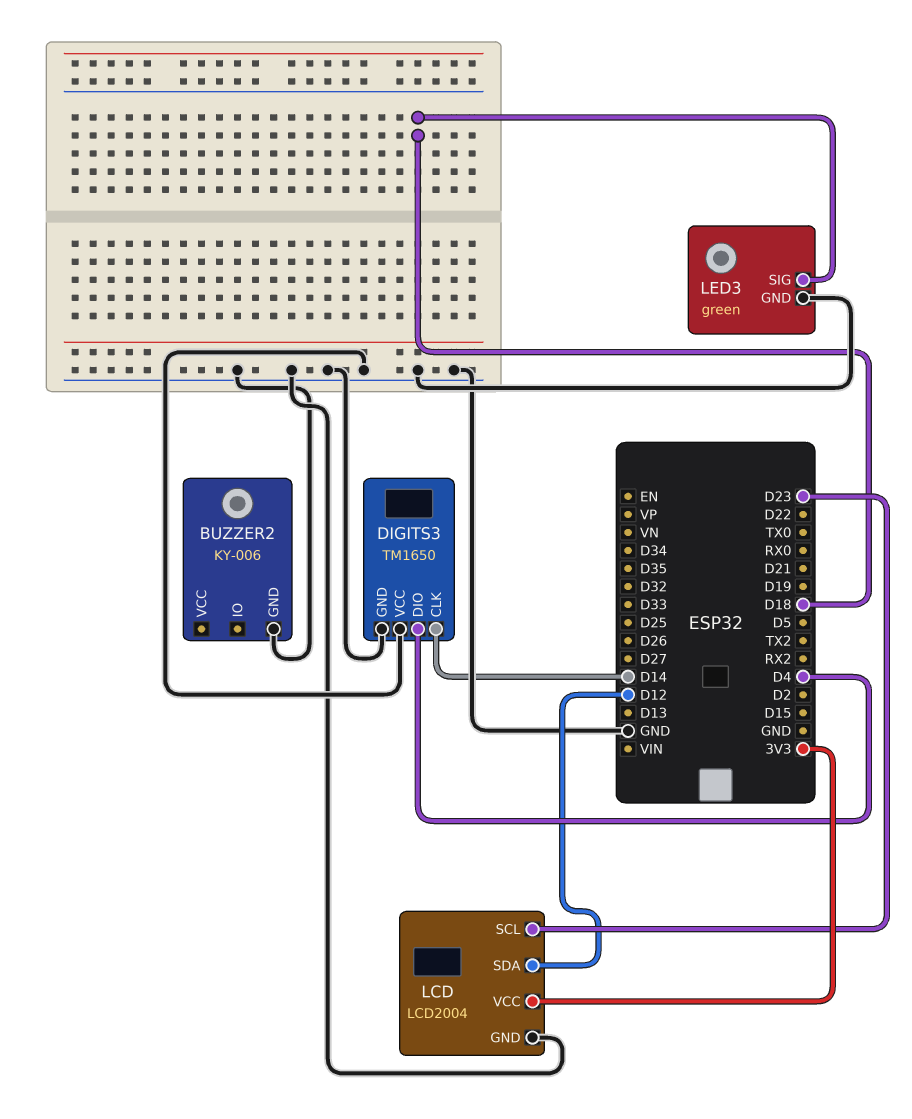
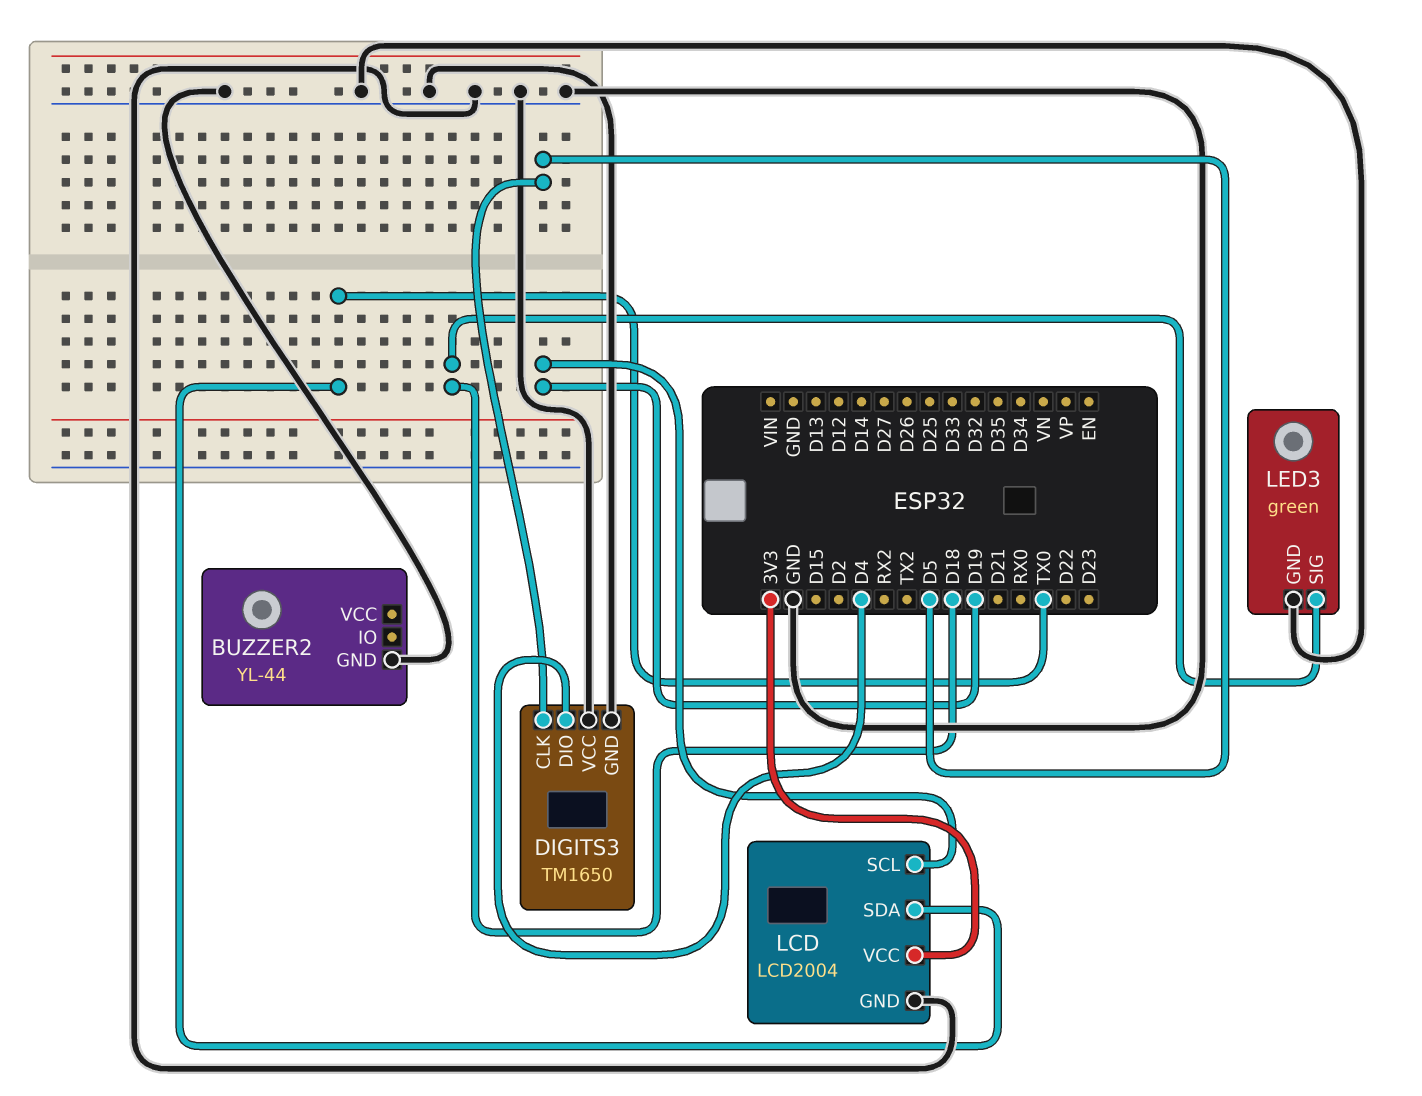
BUZZER2: KY-006 -> YL-44
DIGITS3 pin CLK: D14 -> D5
LCD pin SCL: D23 -> D19
LCD pin SDA: D12 -> TX0

